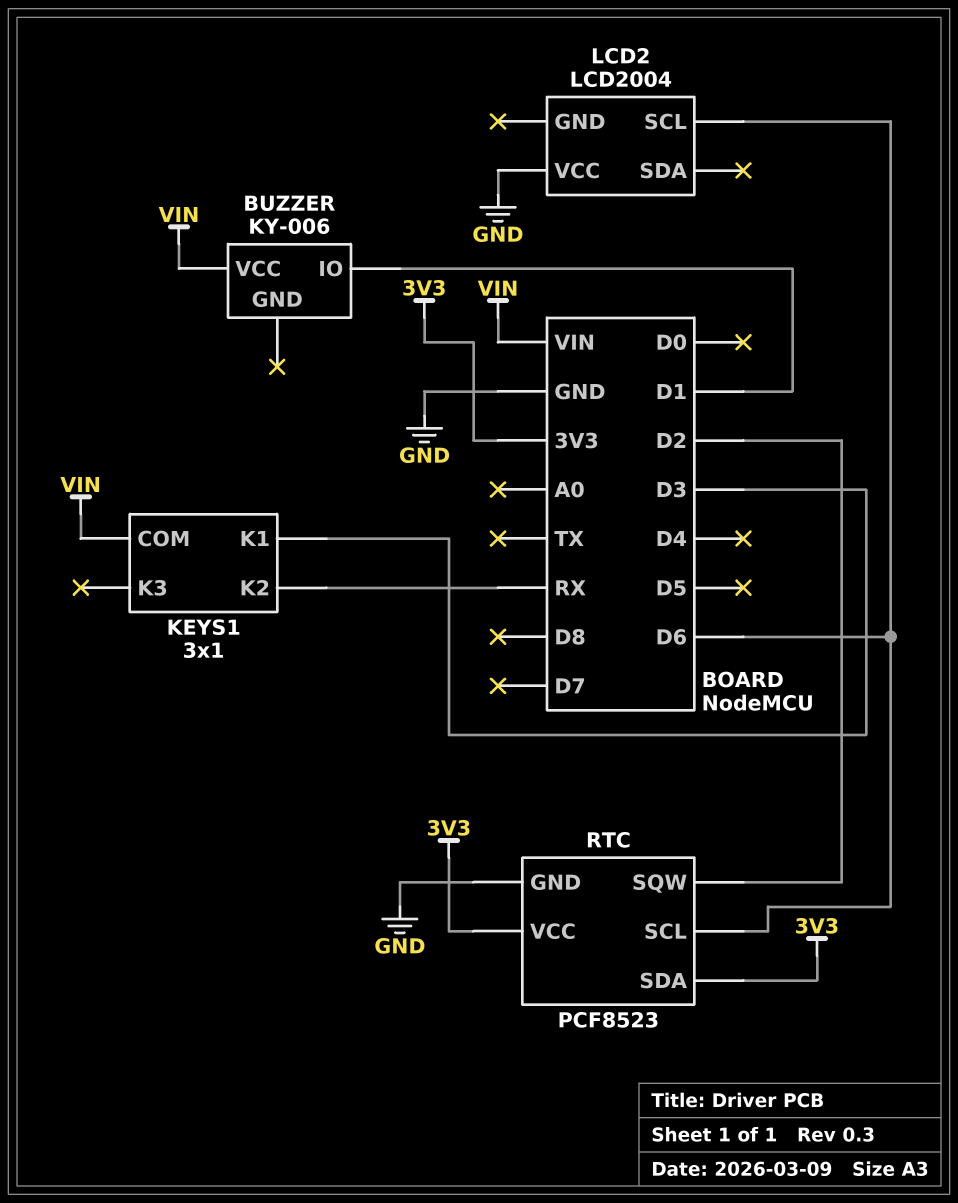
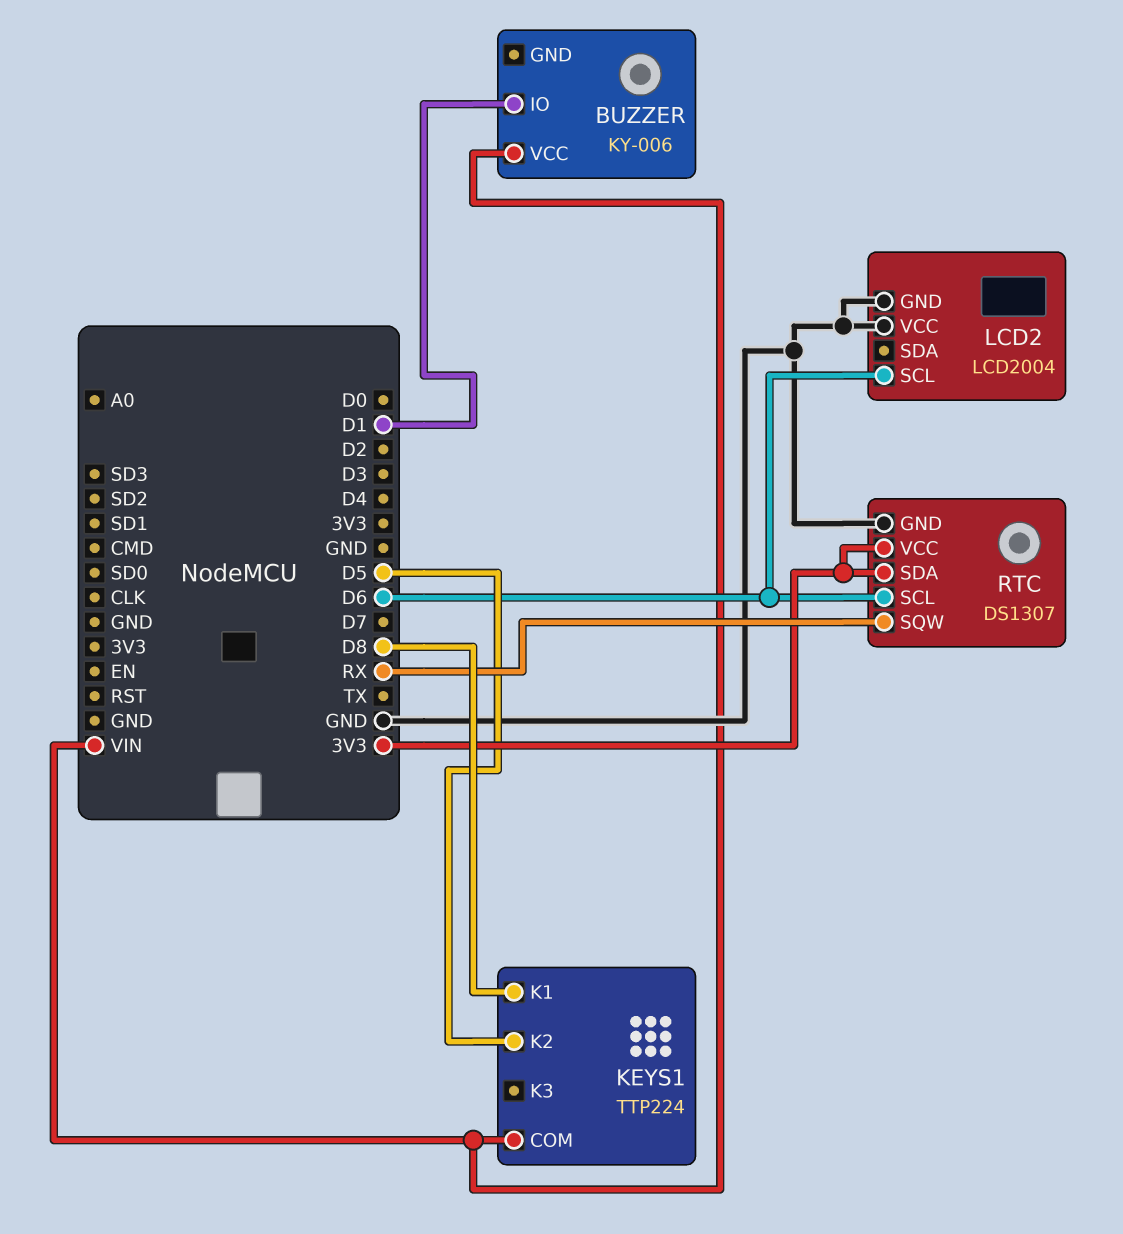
KEYS1: 3x1 -> TTP224
KEYS1 pin K1: D3 -> D8
KEYS1 pin K2: RX -> D5
LCD2 pin GND: none -> GND
RTC: PCF8523 -> DS1307
RTC pin SQW: D2 -> RX

